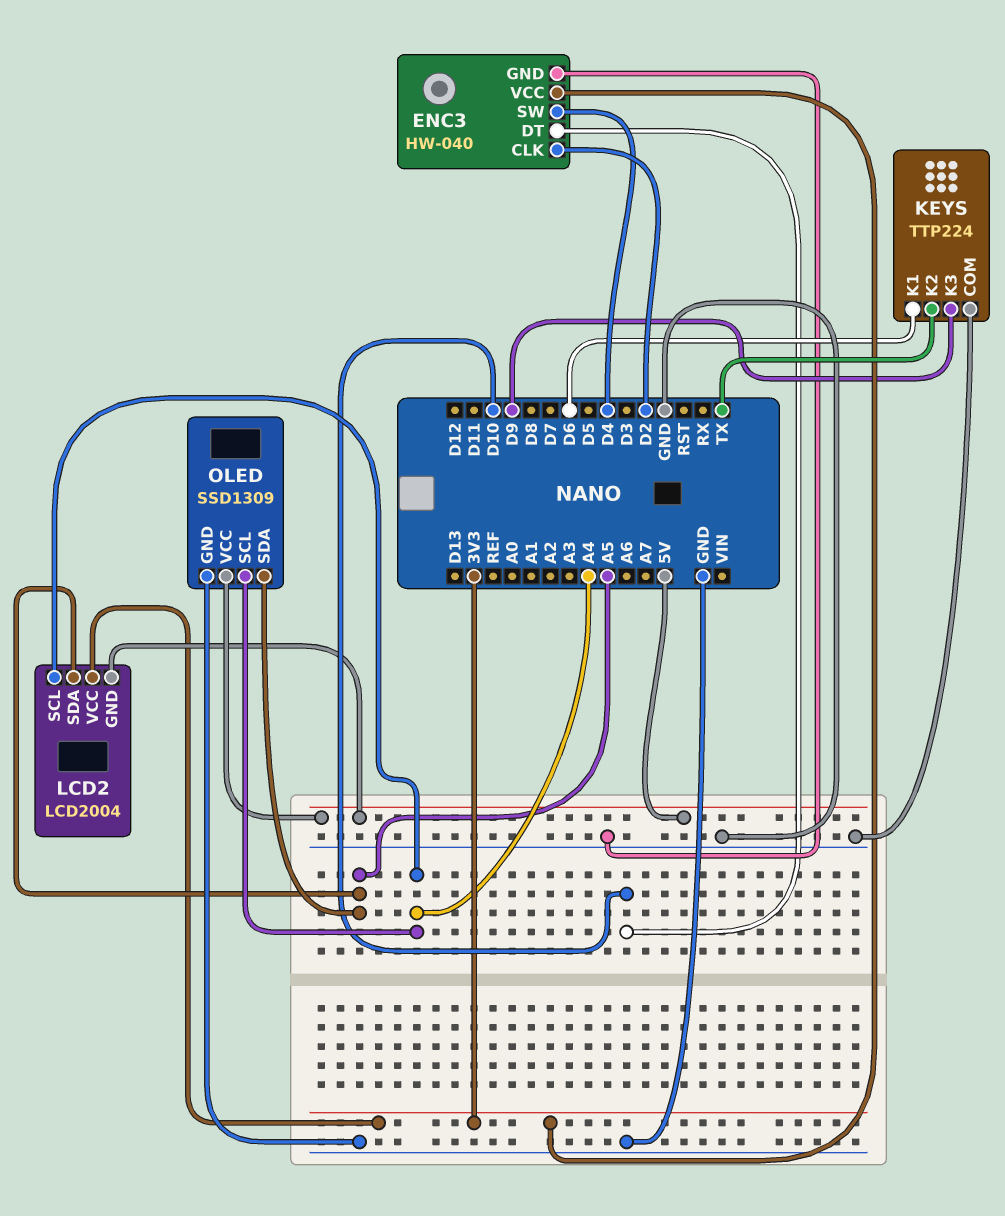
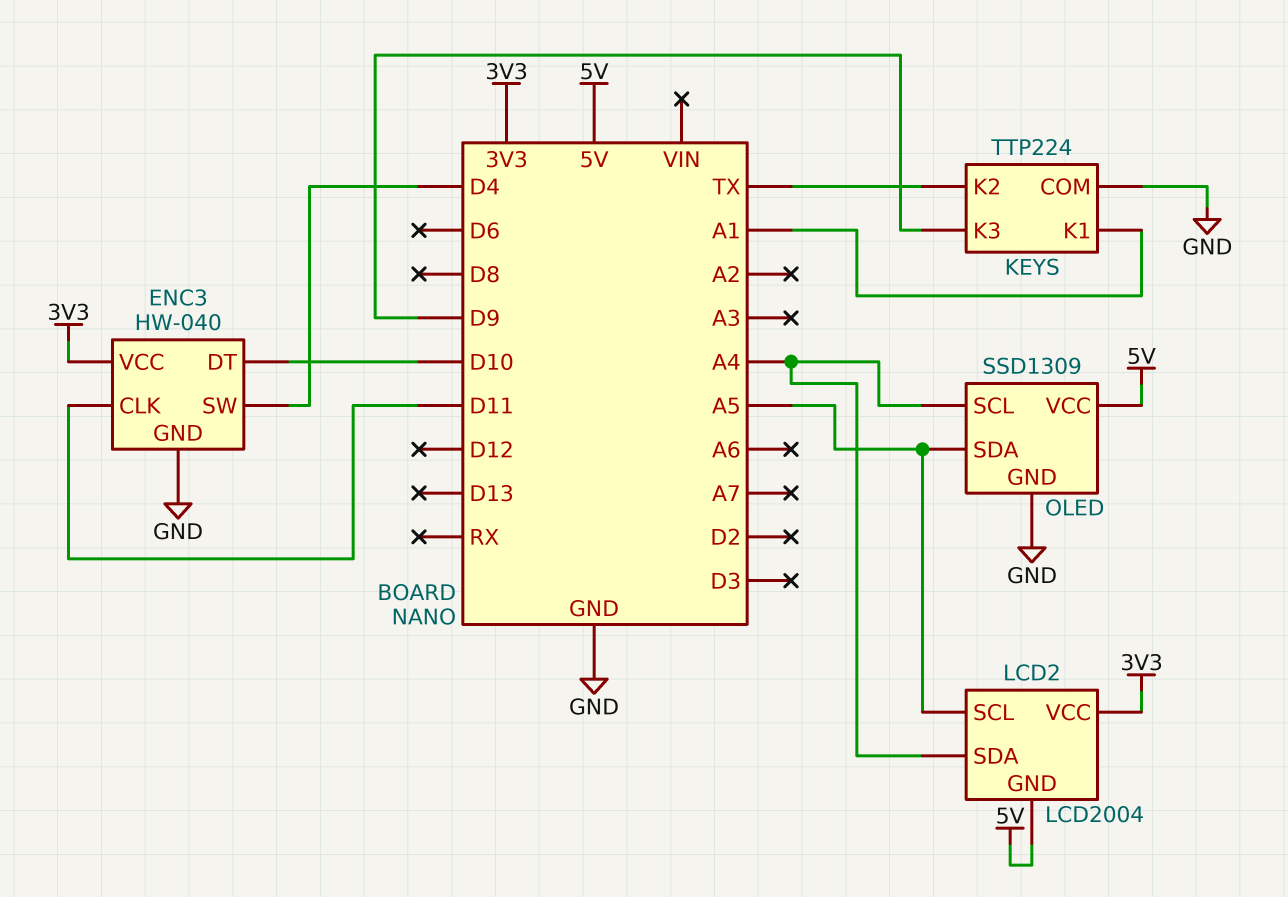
ENC3 pin CLK: D2 -> D11
KEYS pin K1: D6 -> A1
LCD2 pin SCL: A4 -> A5
LCD2 pin SDA: A5 -> A4

